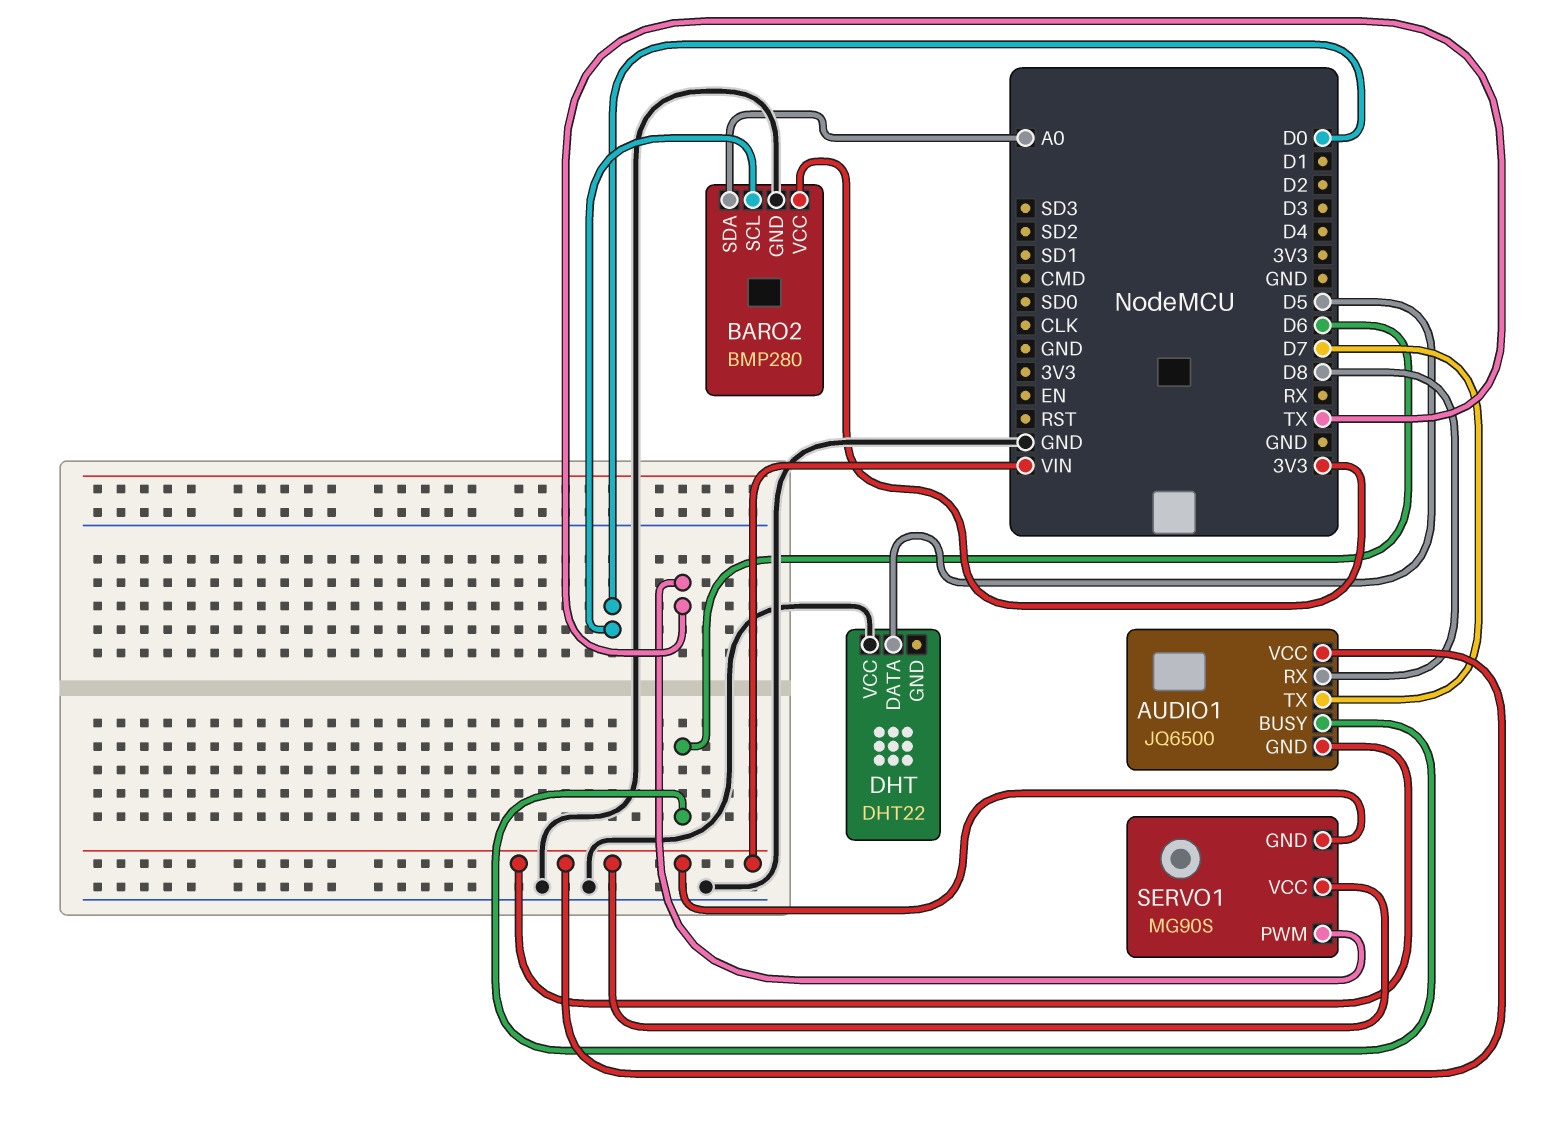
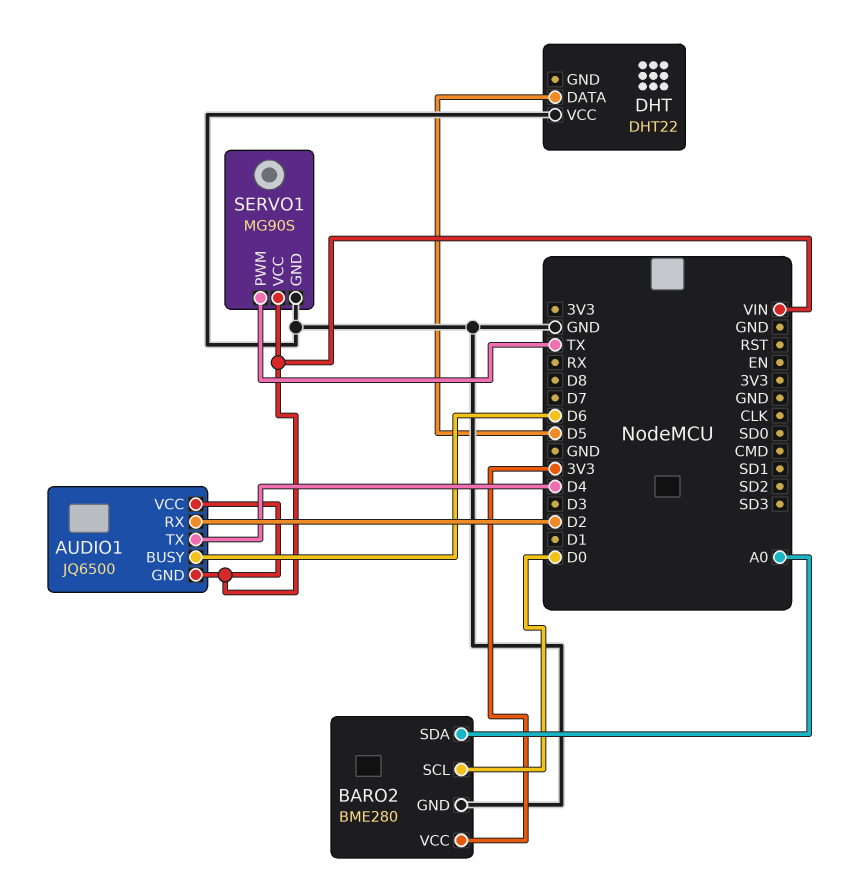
AUDIO1 pin RX: D8 -> D2
AUDIO1 pin TX: D7 -> D4
BARO2: BMP280 -> BME280
SERVO1 pin GND: VIN -> GND

